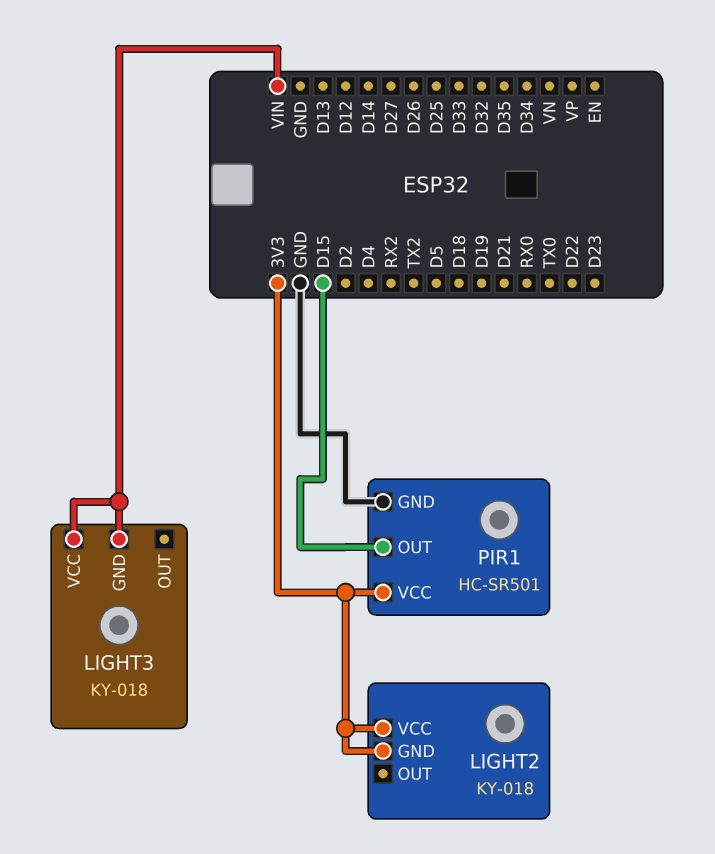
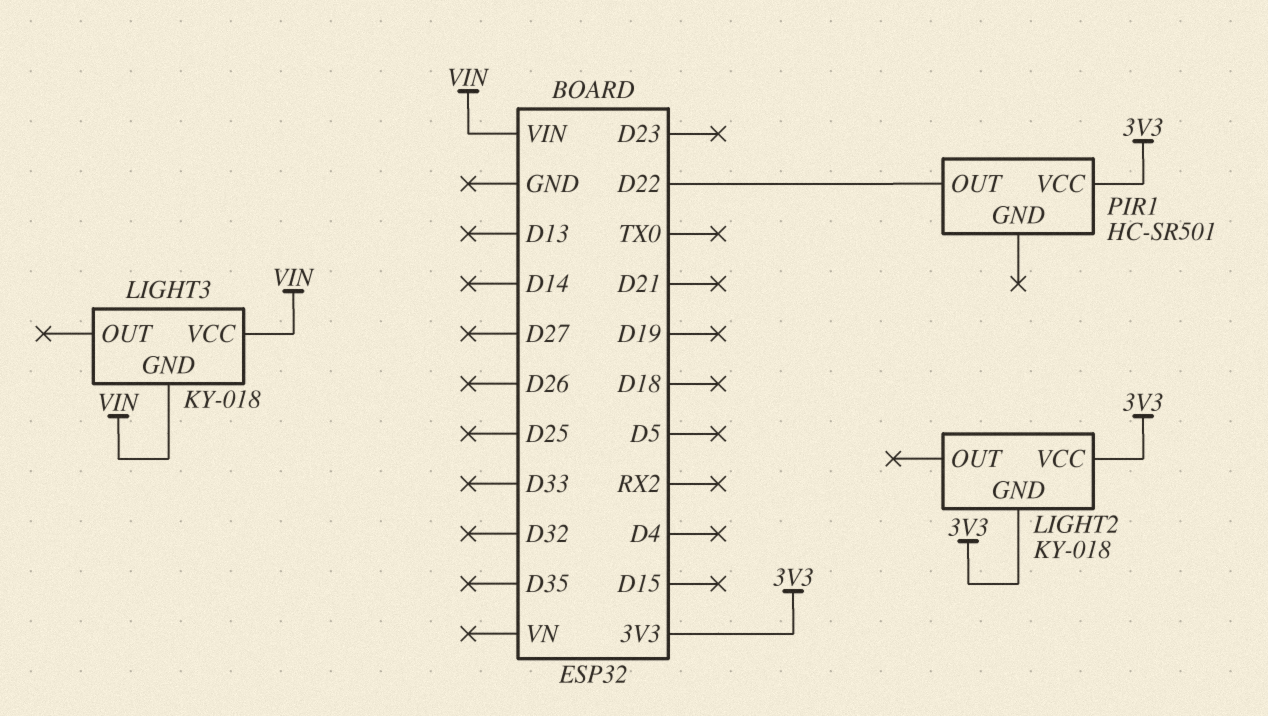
PIR1 pin GND: GND -> none
PIR1 pin OUT: D15 -> D22

